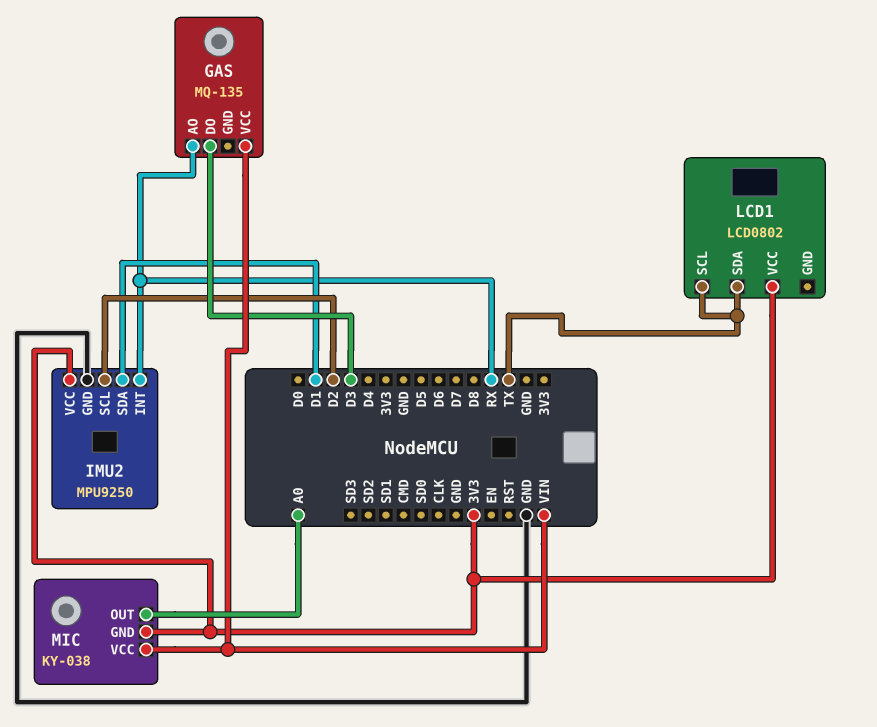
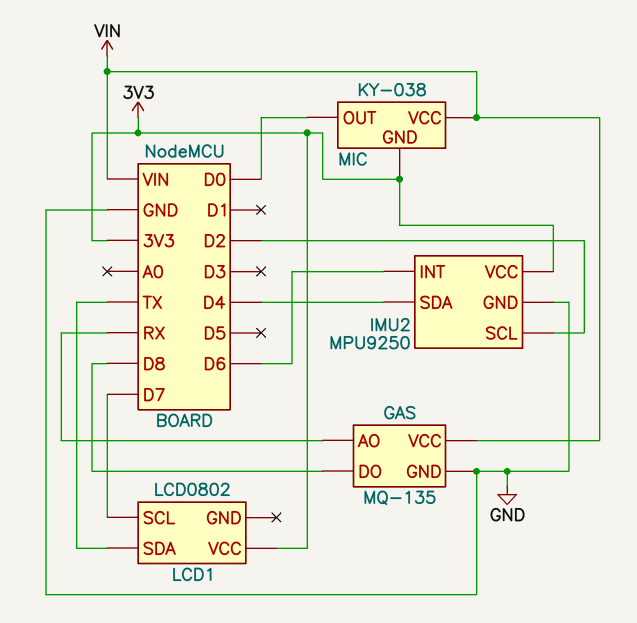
GAS pin DO: D3 -> D8
GAS pin GND: none -> GND
IMU2 pin INT: RX -> D6
IMU2 pin SDA: D1 -> D4
LCD1 pin SCL: TX -> D7
MIC pin OUT: A0 -> D0

